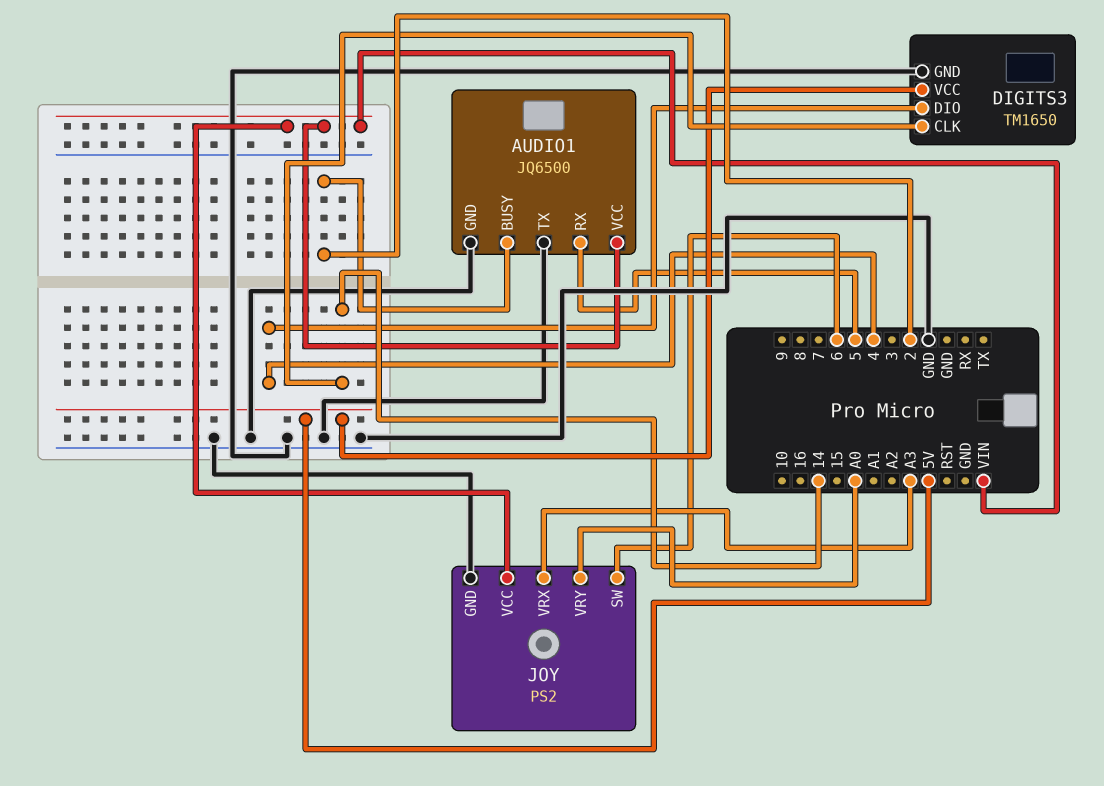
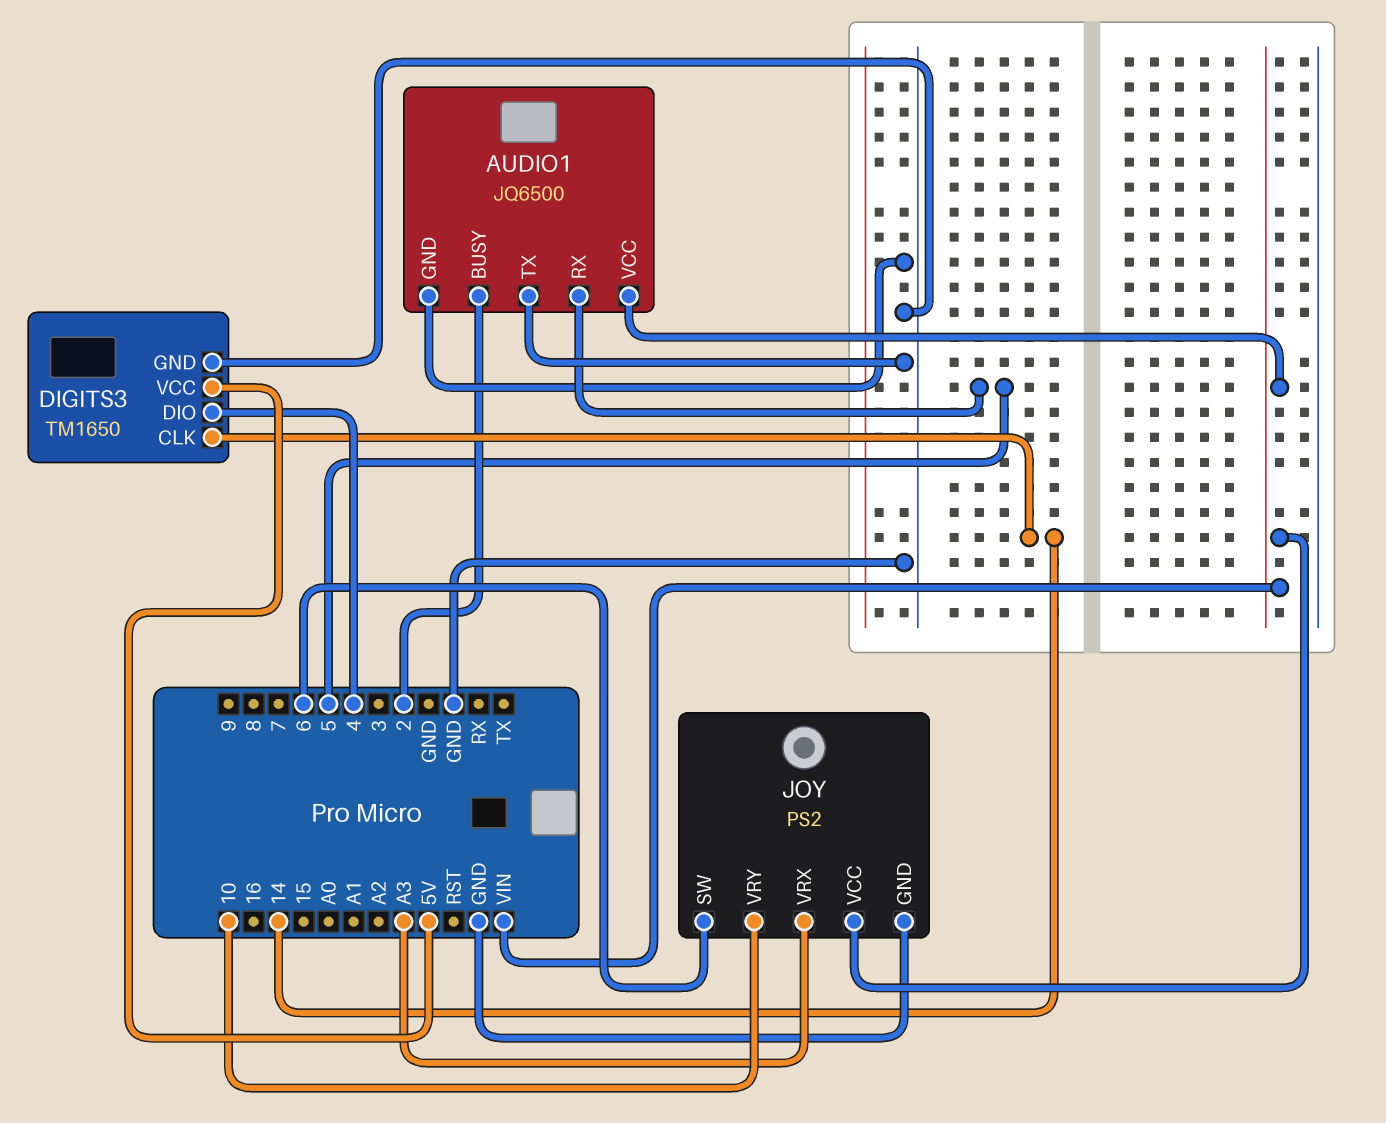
JOY pin VRY: A0 -> 10

